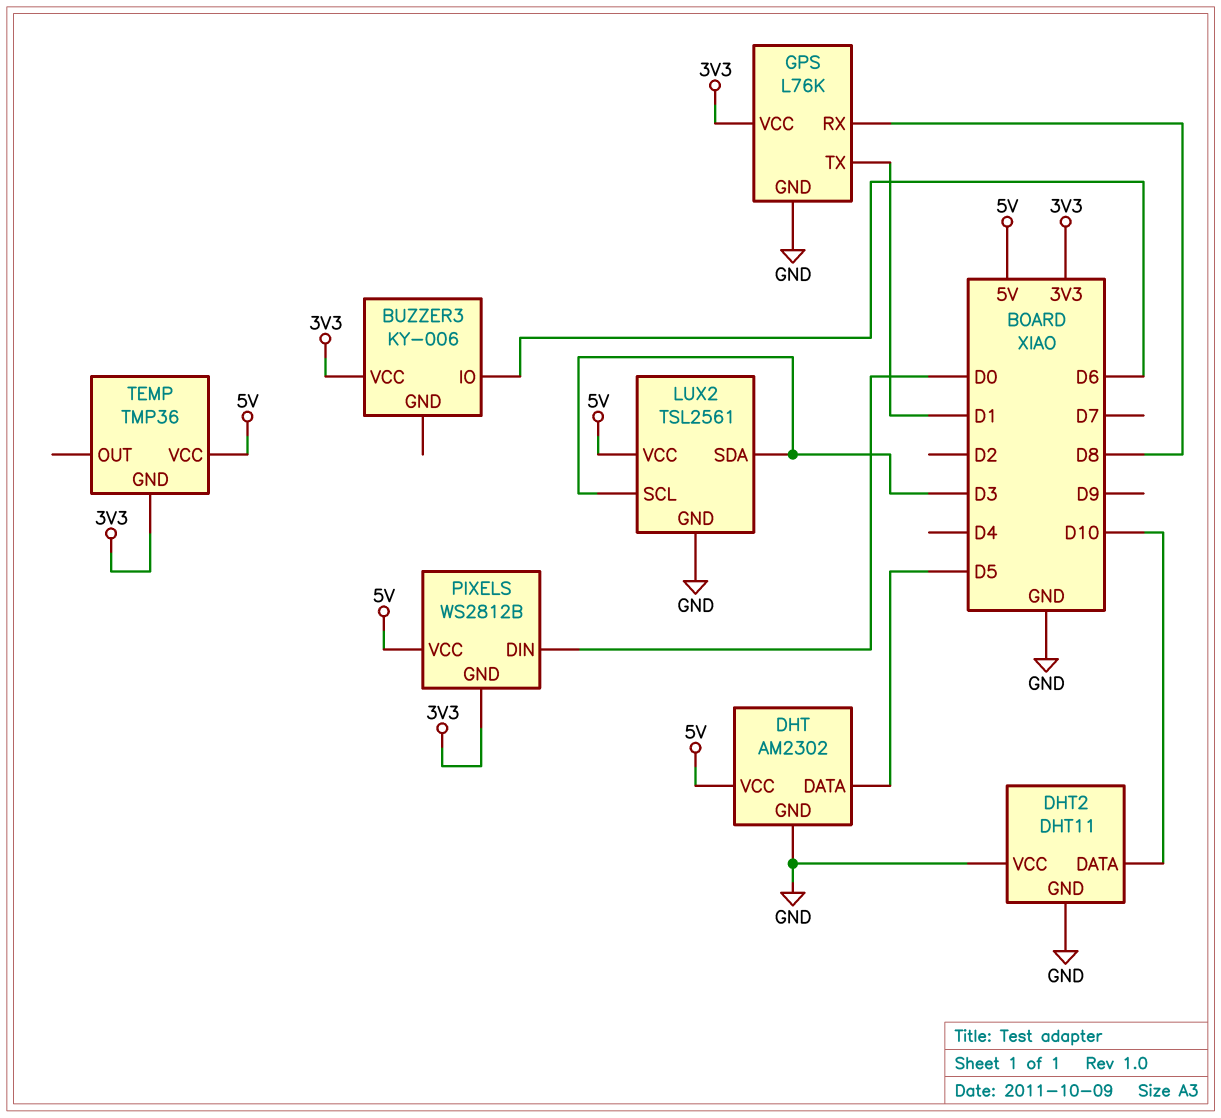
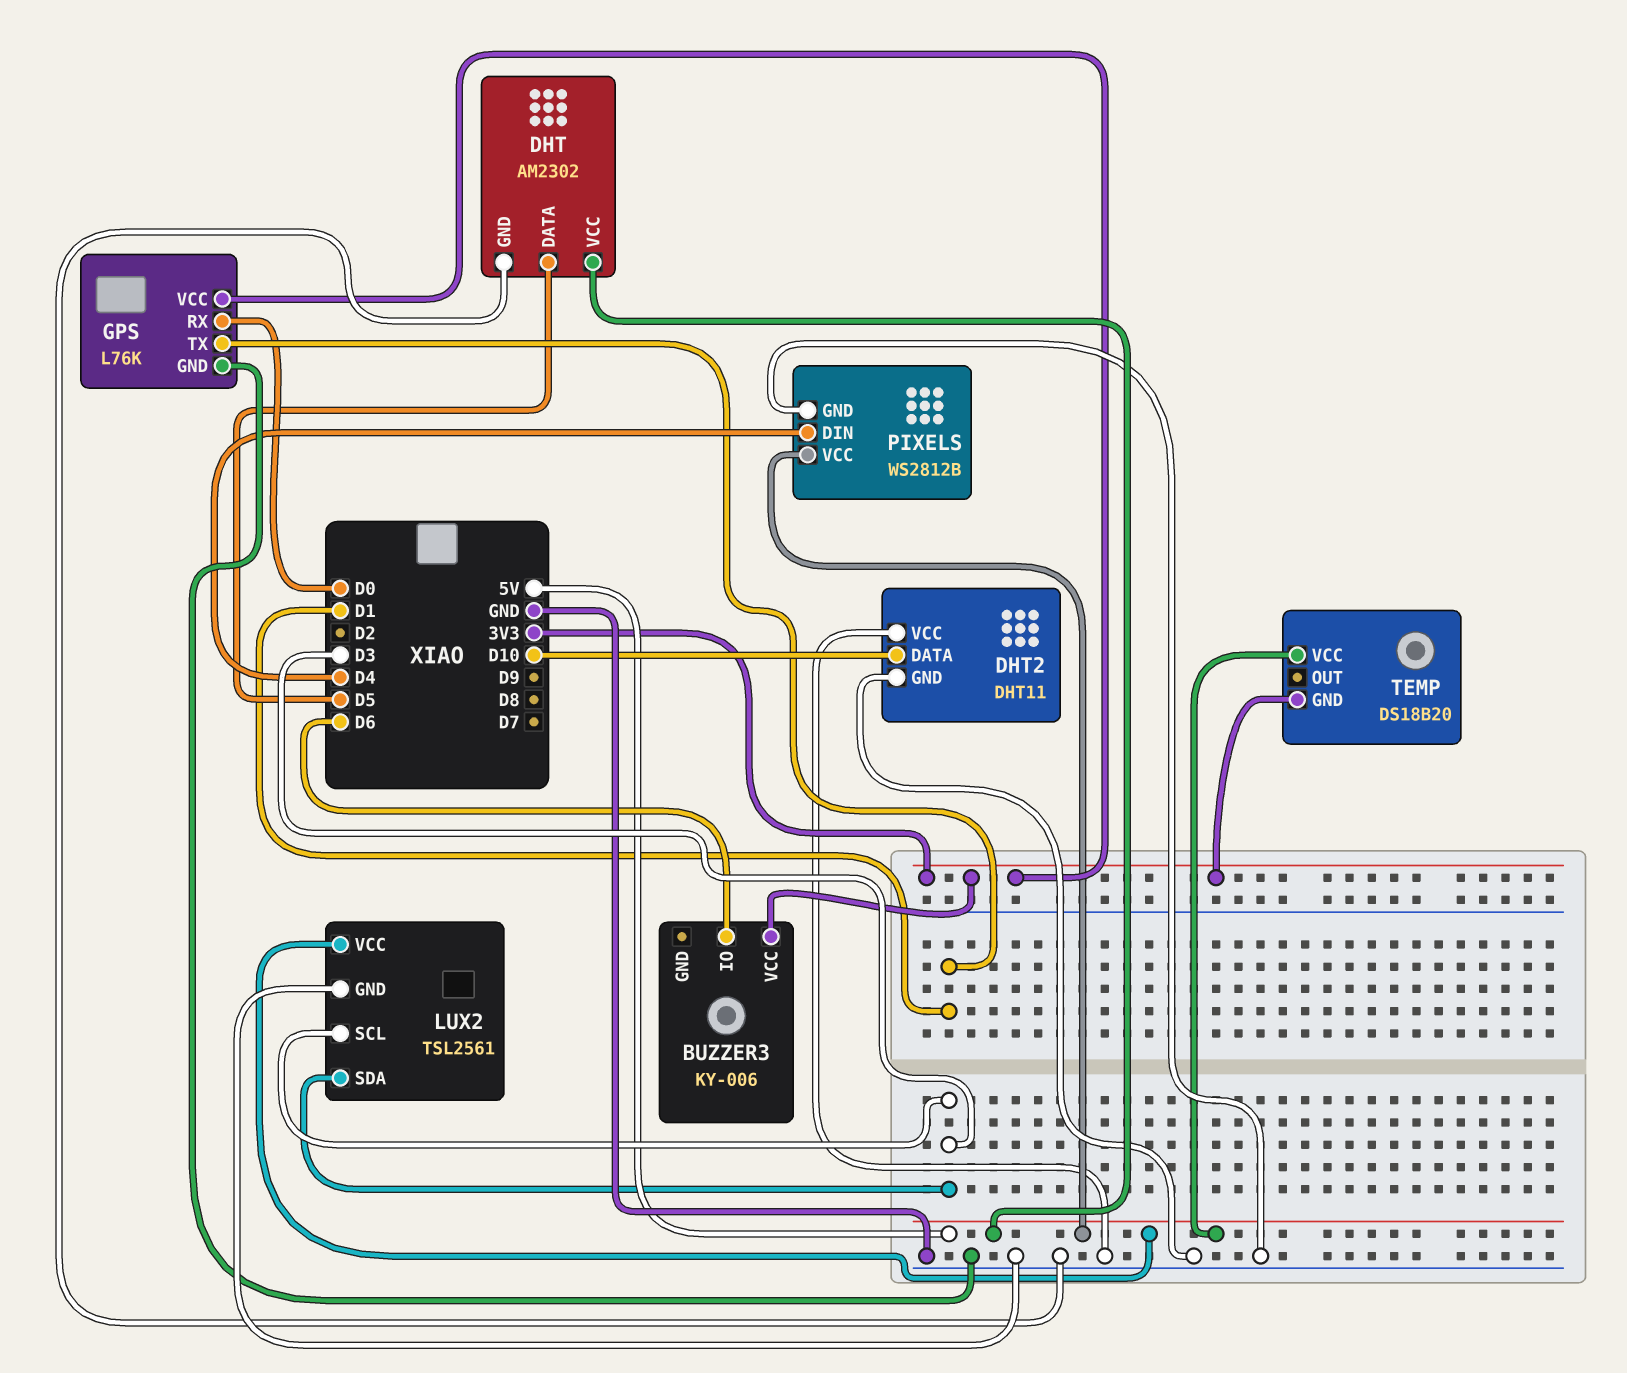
GPS pin RX: D8 -> D0
PIXELS pin DIN: D0 -> D4
PIXELS pin GND: 3V3 -> GND
TEMP: TMP36 -> DS18B20

